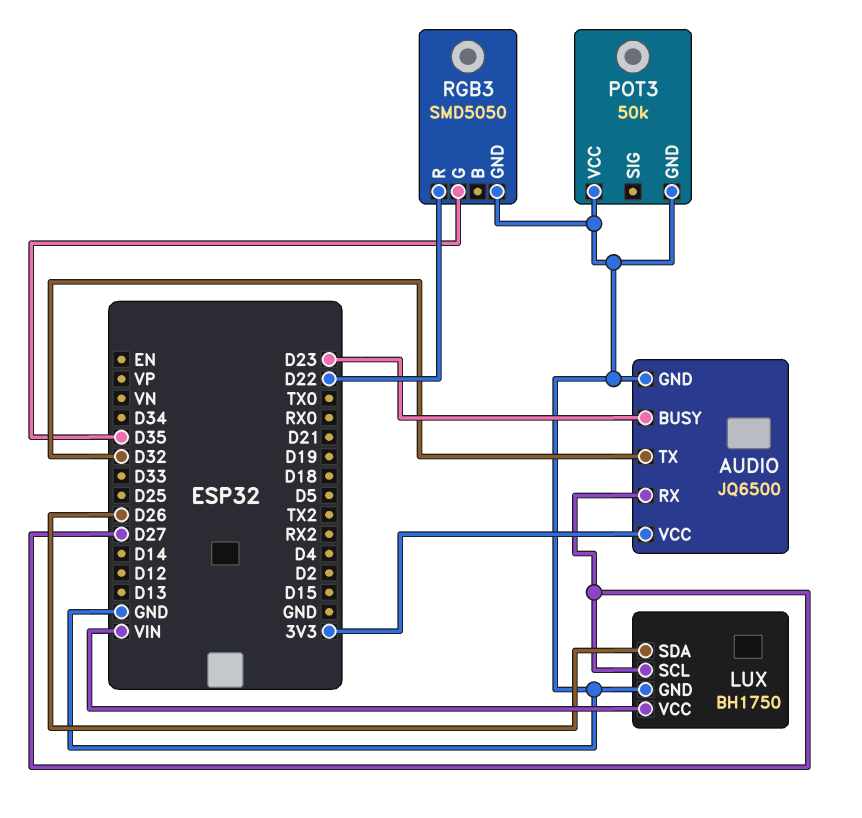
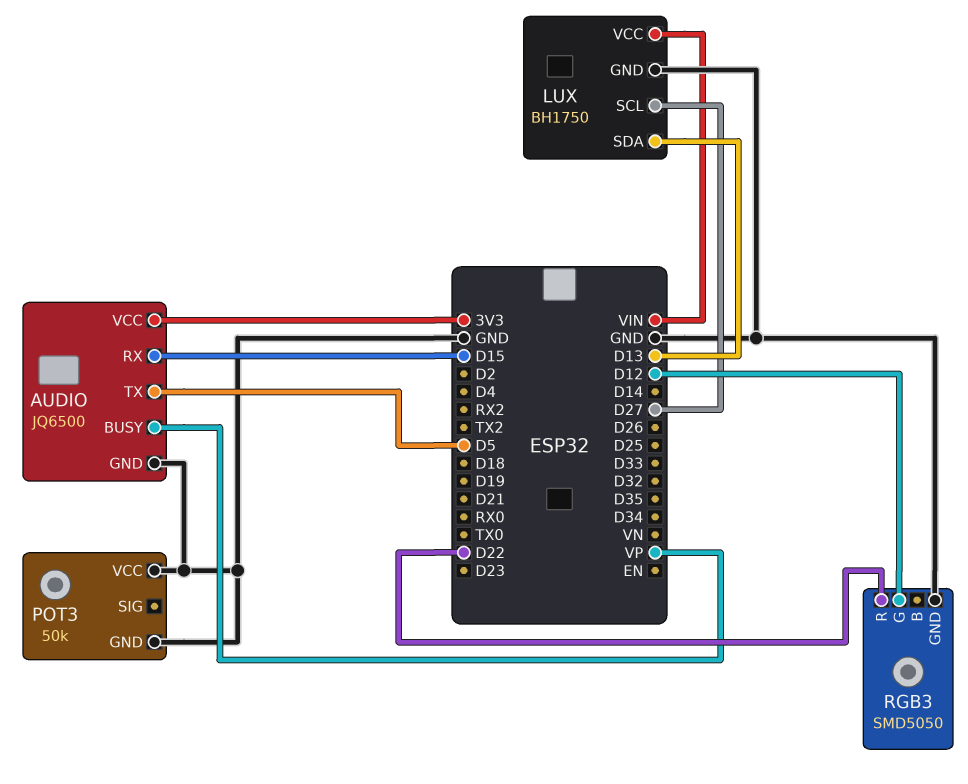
AUDIO pin BUSY: D23 -> VP
AUDIO pin RX: D27 -> D15
AUDIO pin TX: D32 -> D5
LUX pin SDA: D26 -> D13
RGB3 pin G: D35 -> D12

